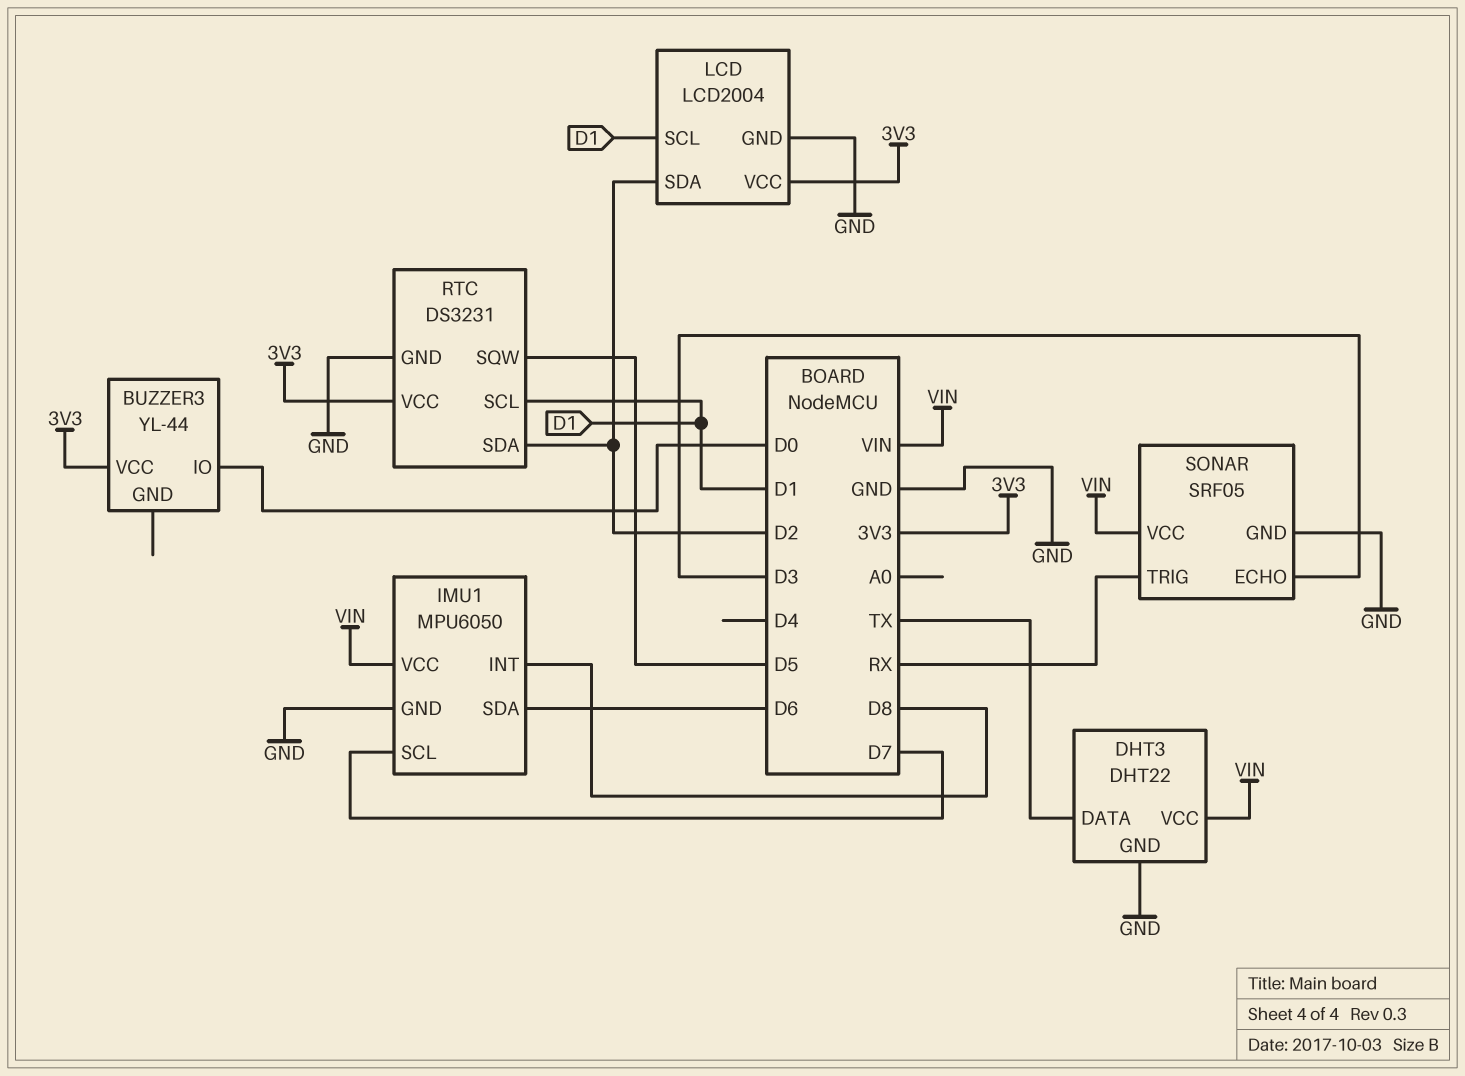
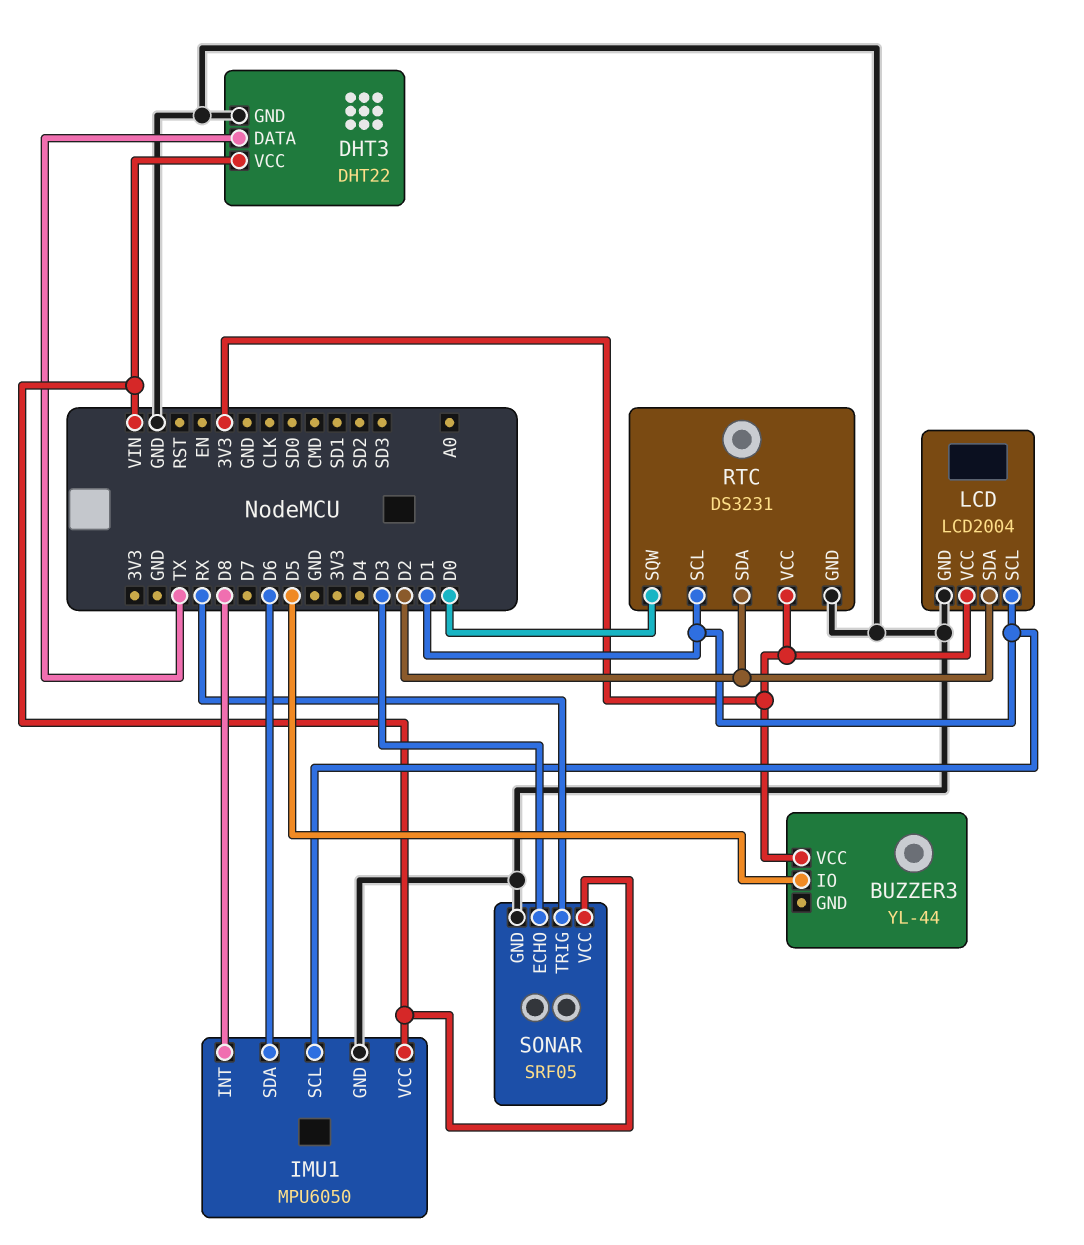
BUZZER3 pin IO: D0 -> D5
IMU1 pin SCL: D7 -> D1
RTC pin SQW: D5 -> D0

